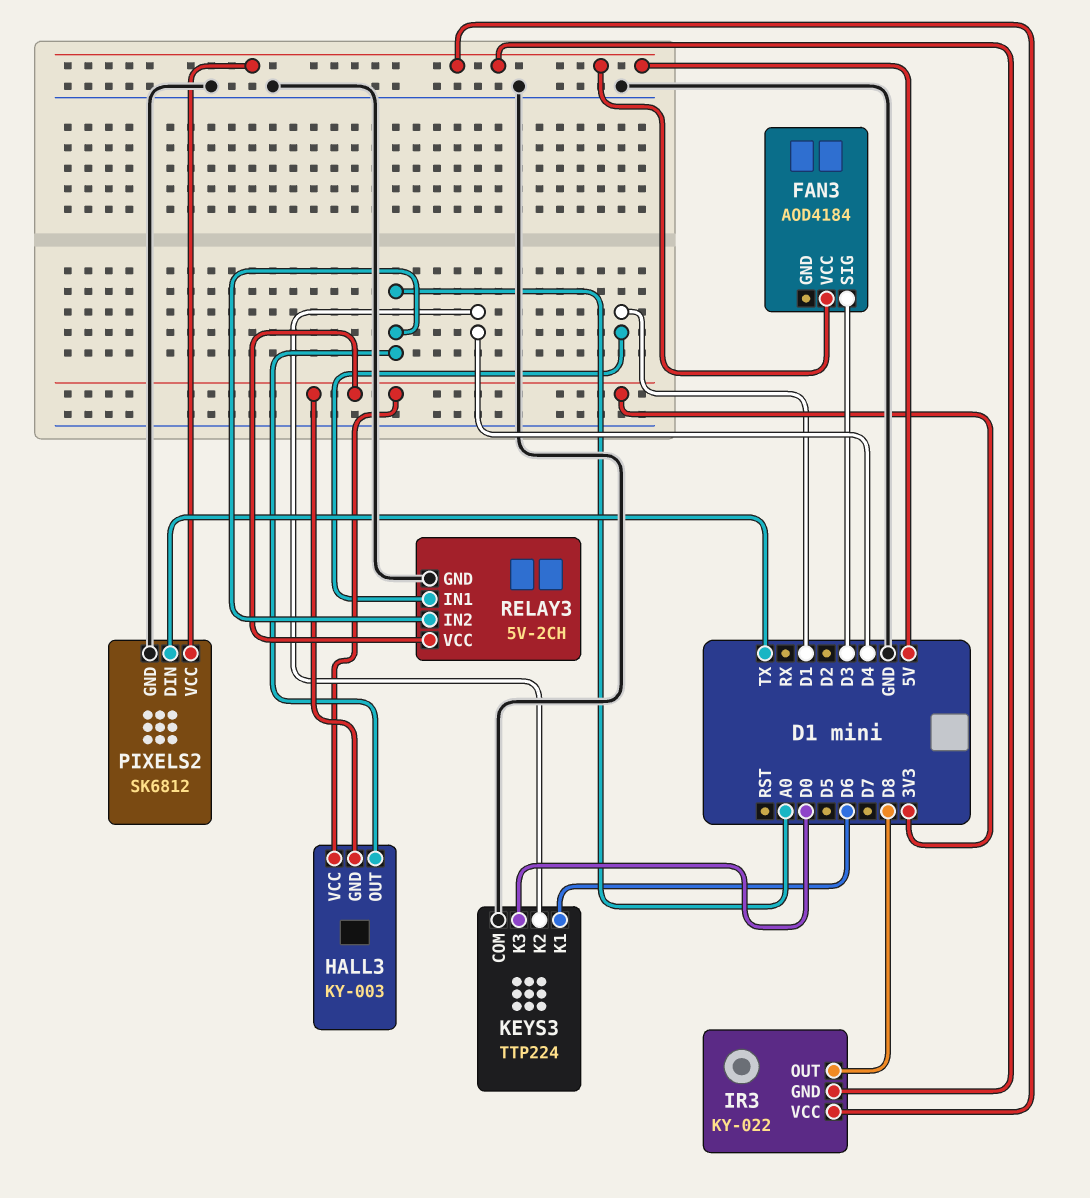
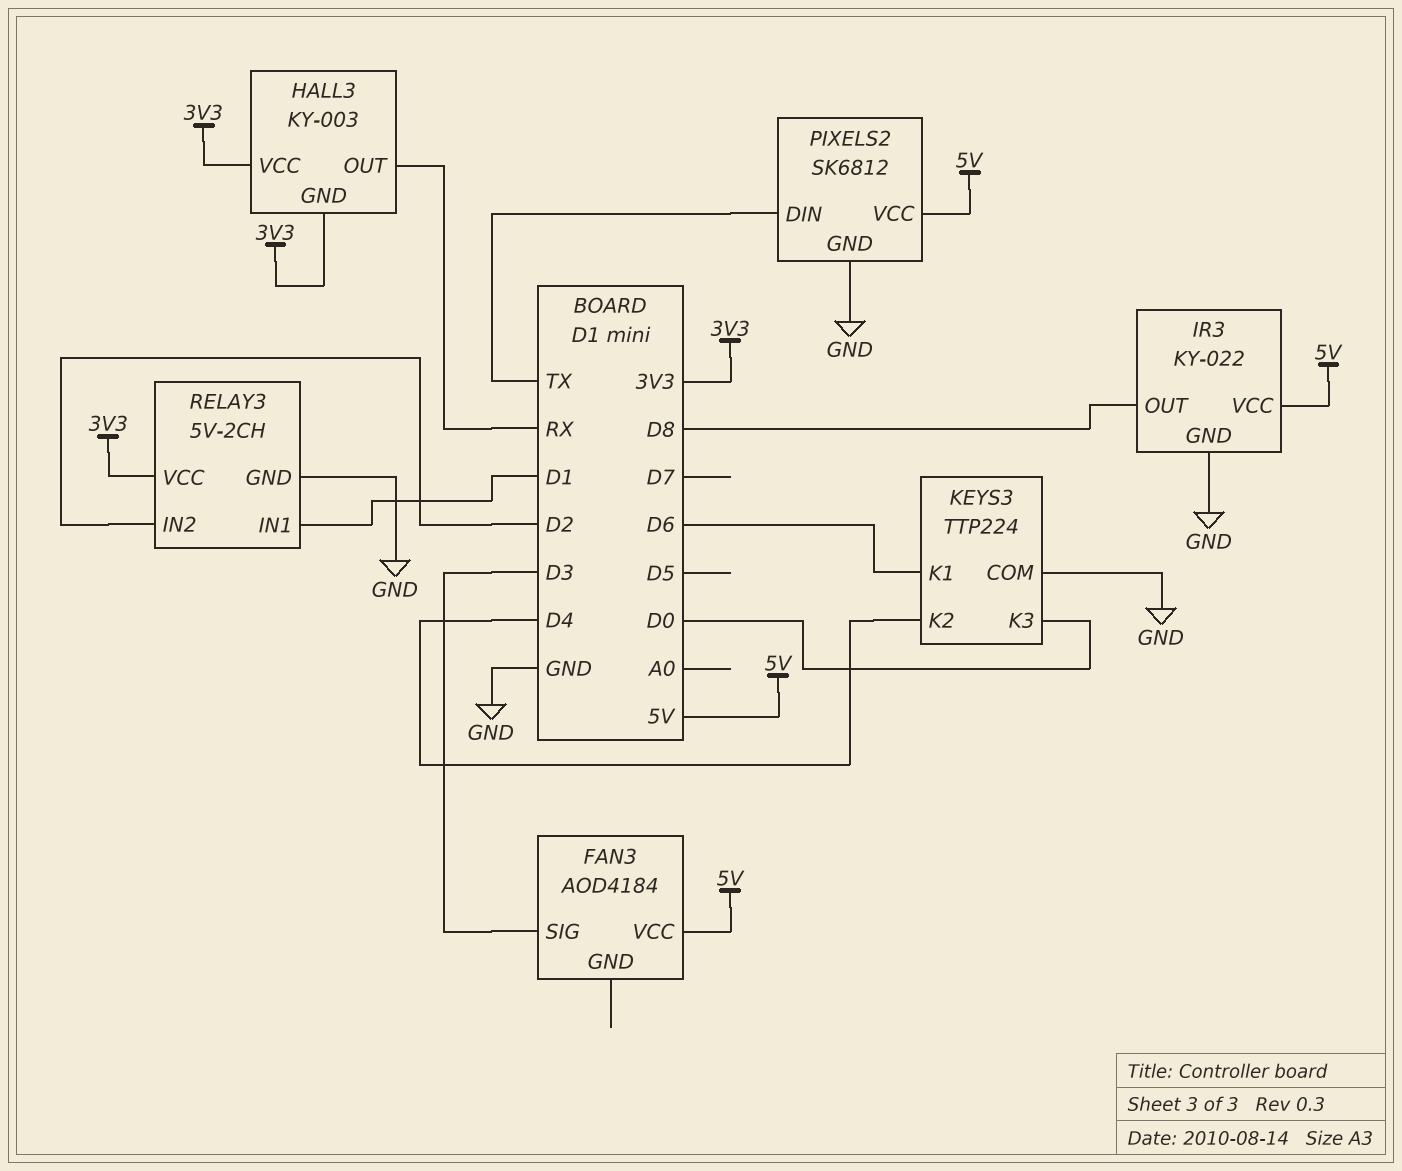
HALL3 pin OUT: A0 -> RX
IR3 pin GND: 5V -> GND
RELAY3 pin IN2: A0 -> D2

